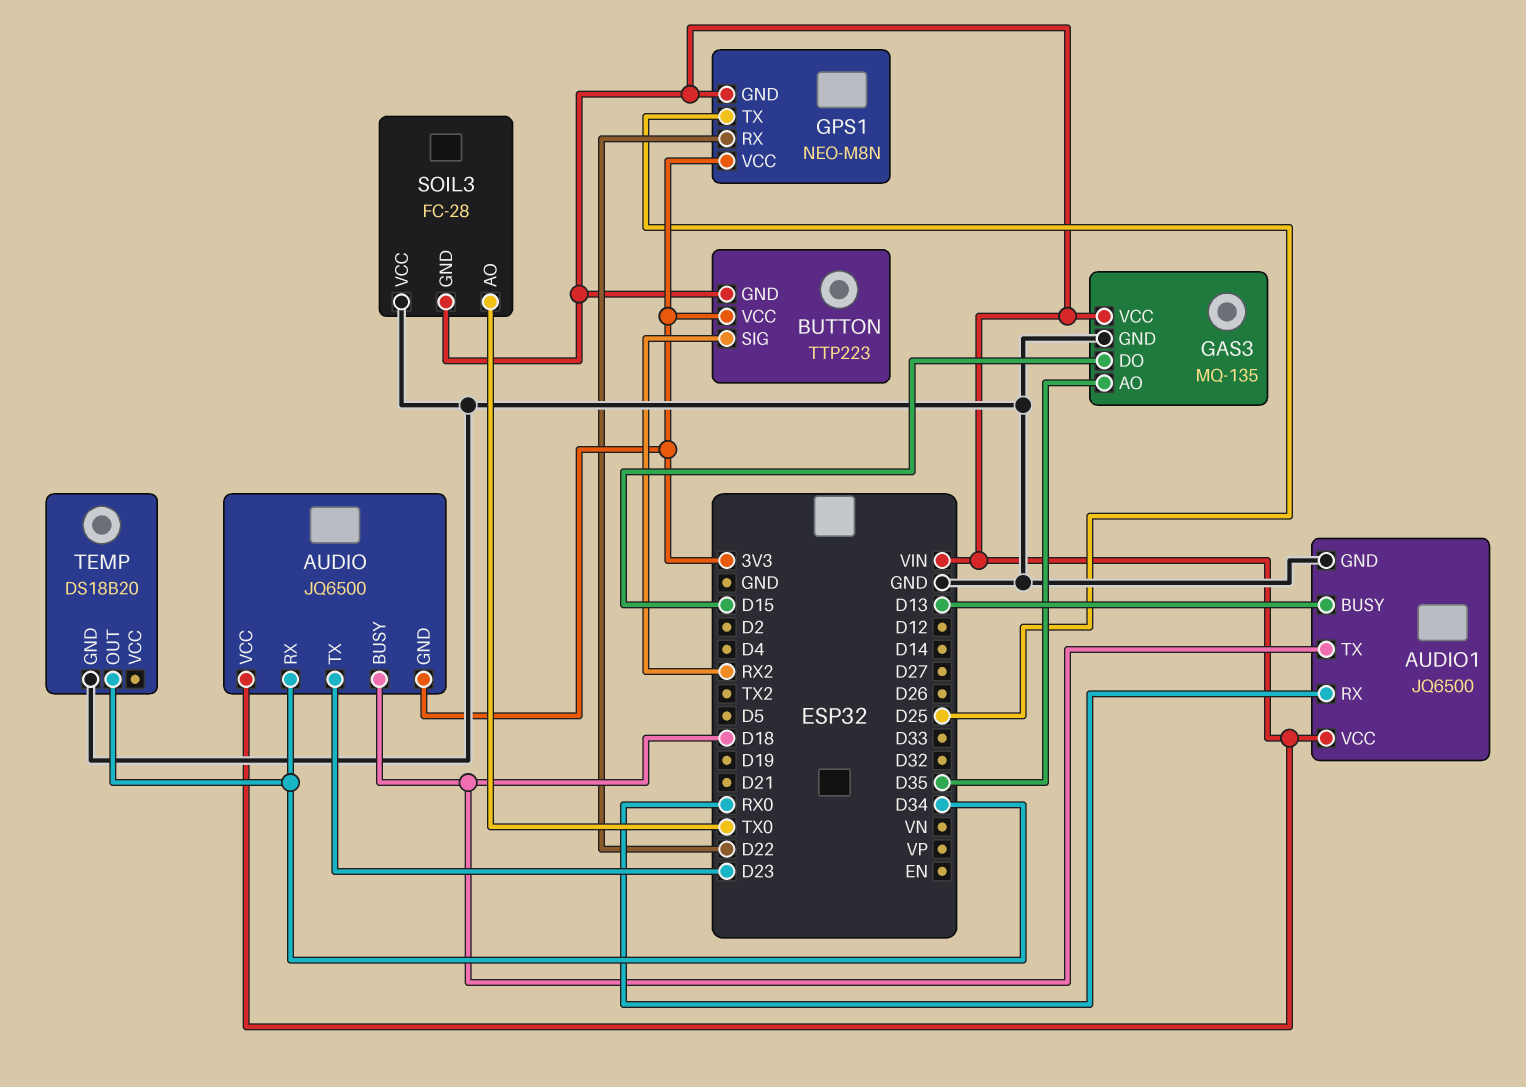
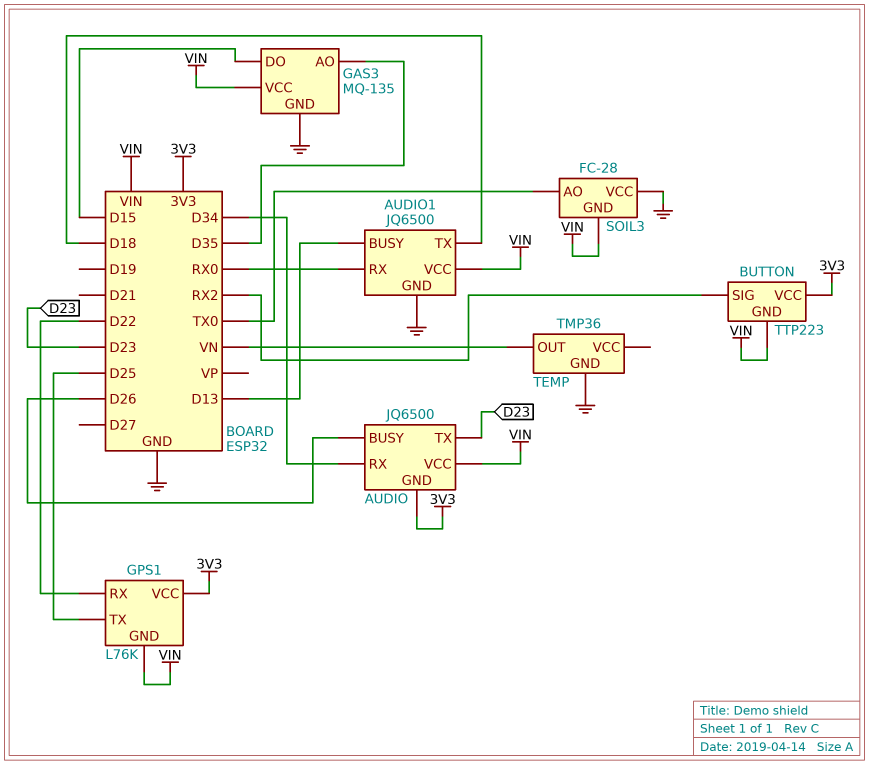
AUDIO pin BUSY: D18 -> D26
GPS1: NEO-M8N -> L76K
TEMP: DS18B20 -> TMP36
TEMP pin OUT: D34 -> VN

